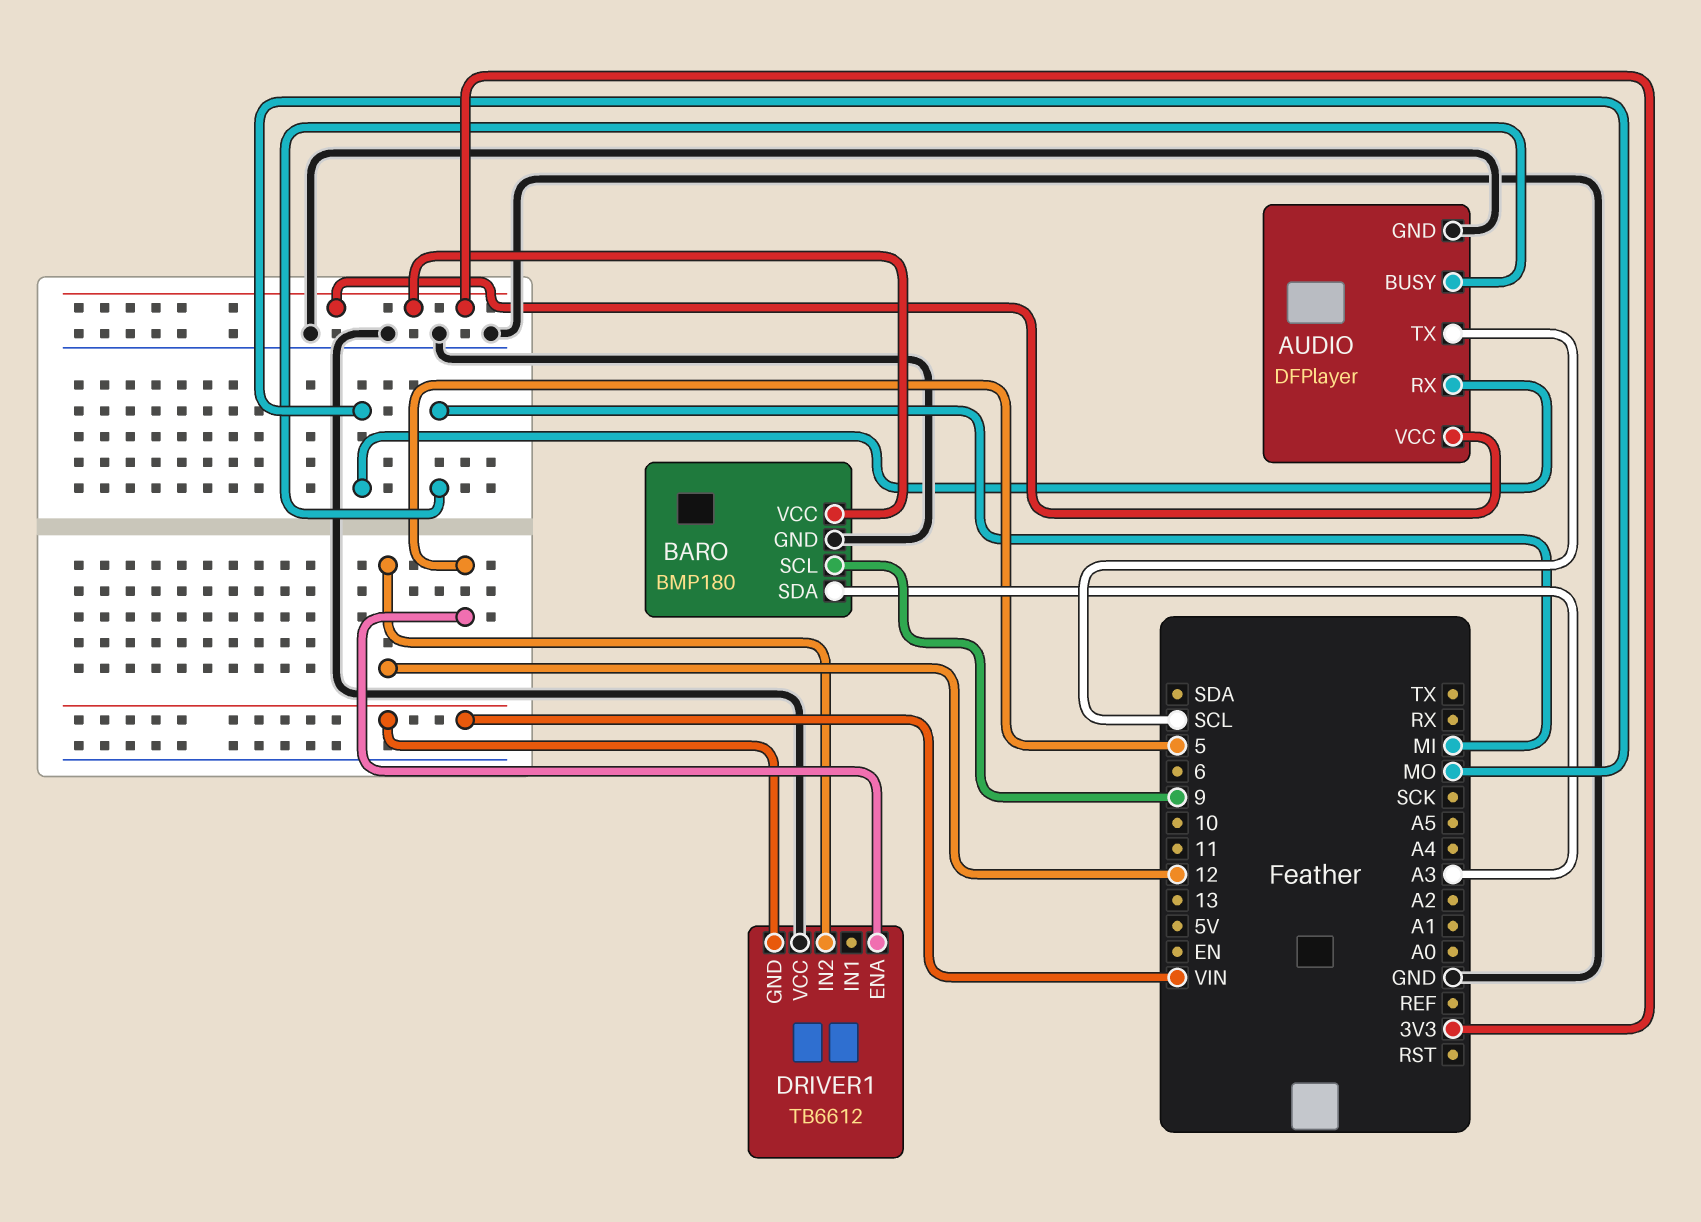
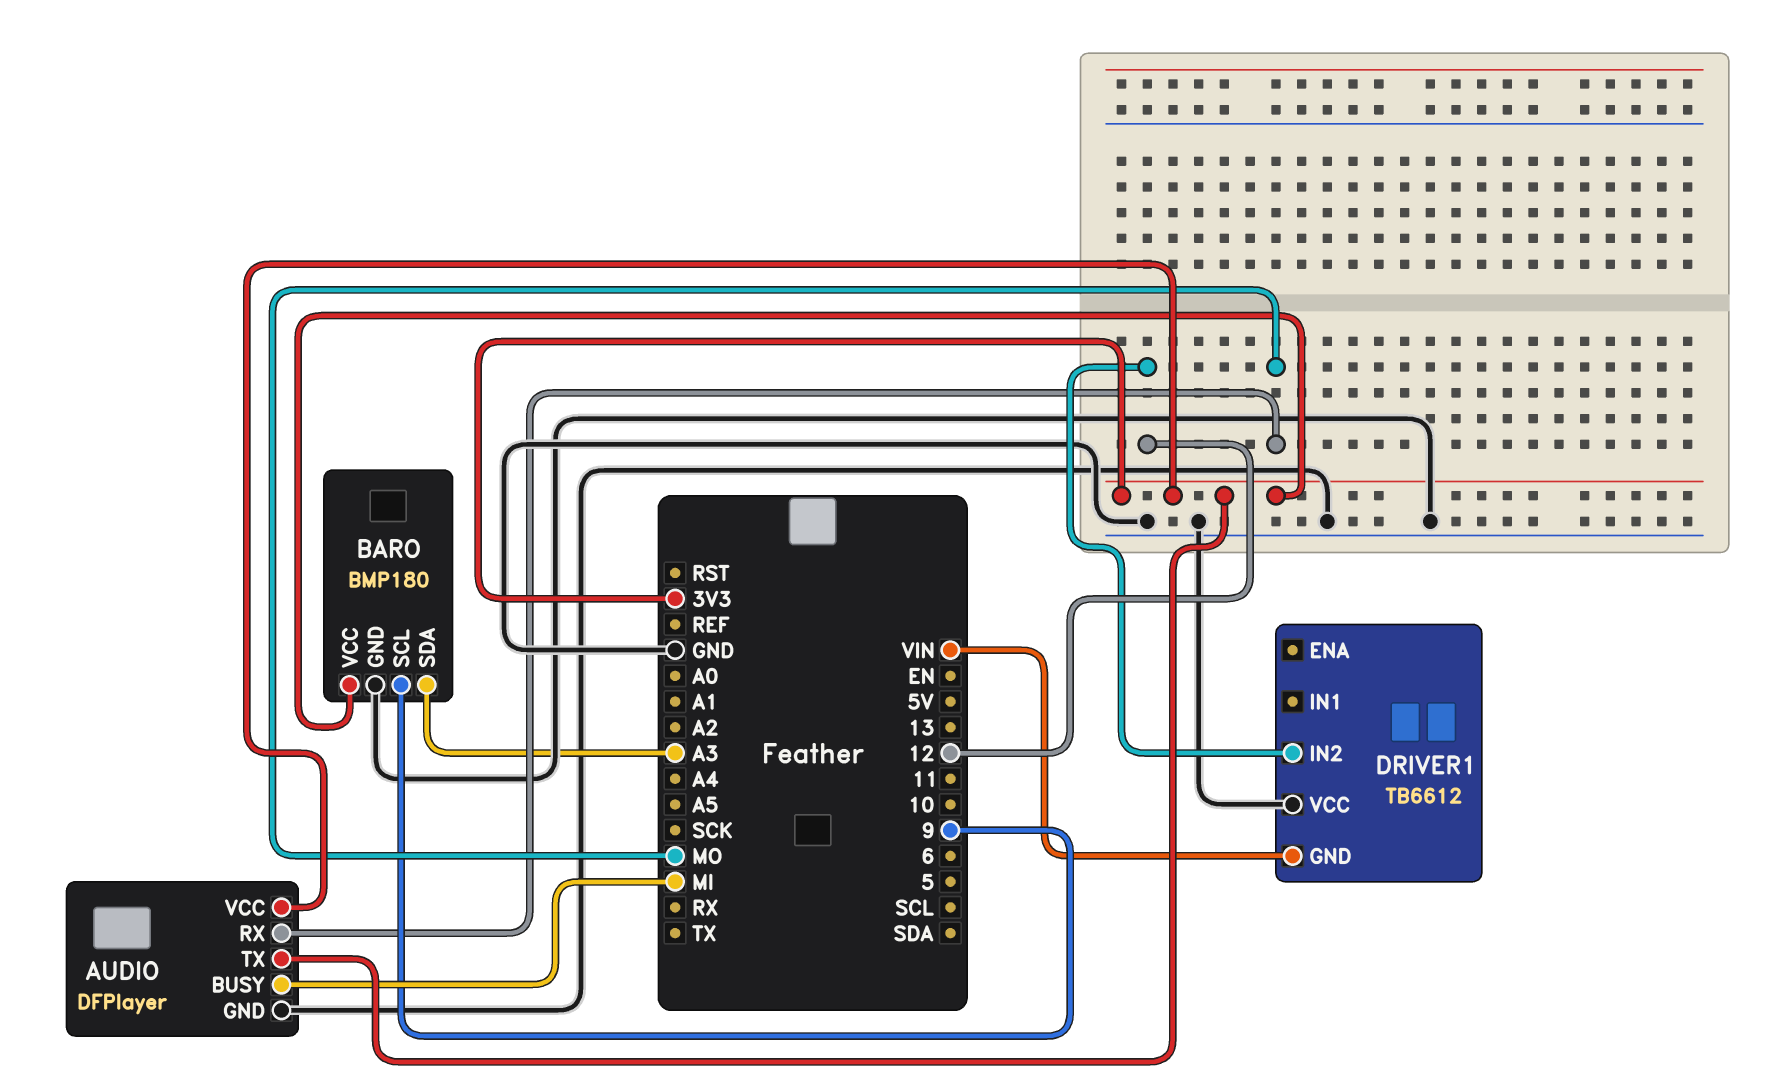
AUDIO pin TX: SCL -> 3V3
DRIVER1 pin ENA: 5 -> none

